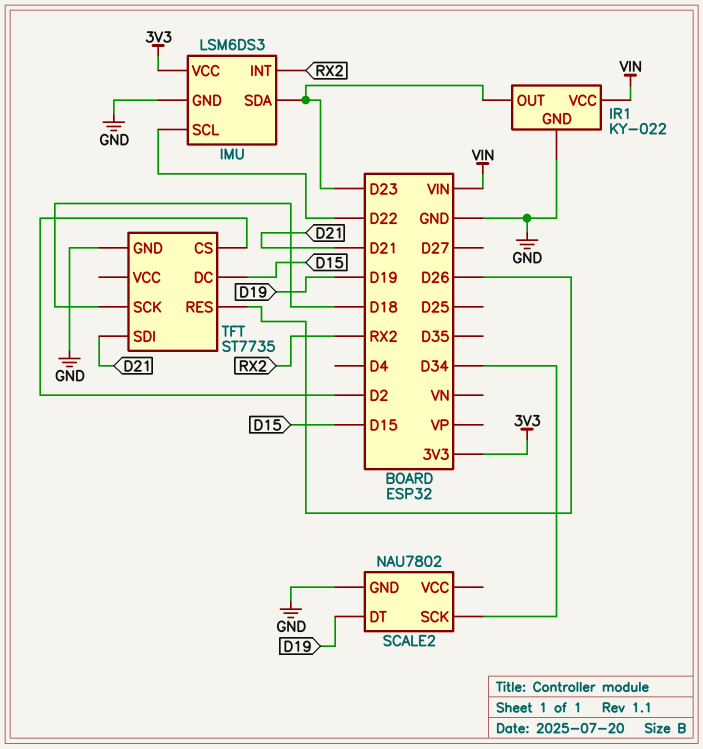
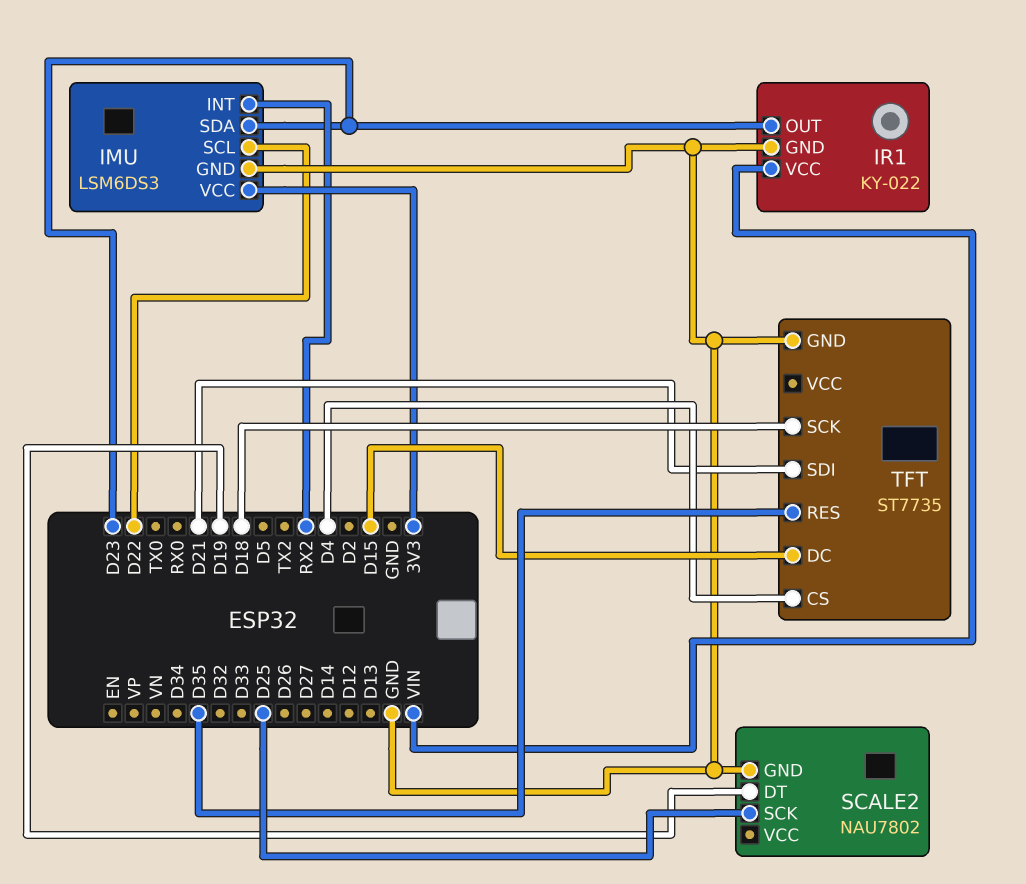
SCALE2 pin SCK: D34 -> D25
TFT pin CS: D2 -> D4
TFT pin RES: D26 -> D35

